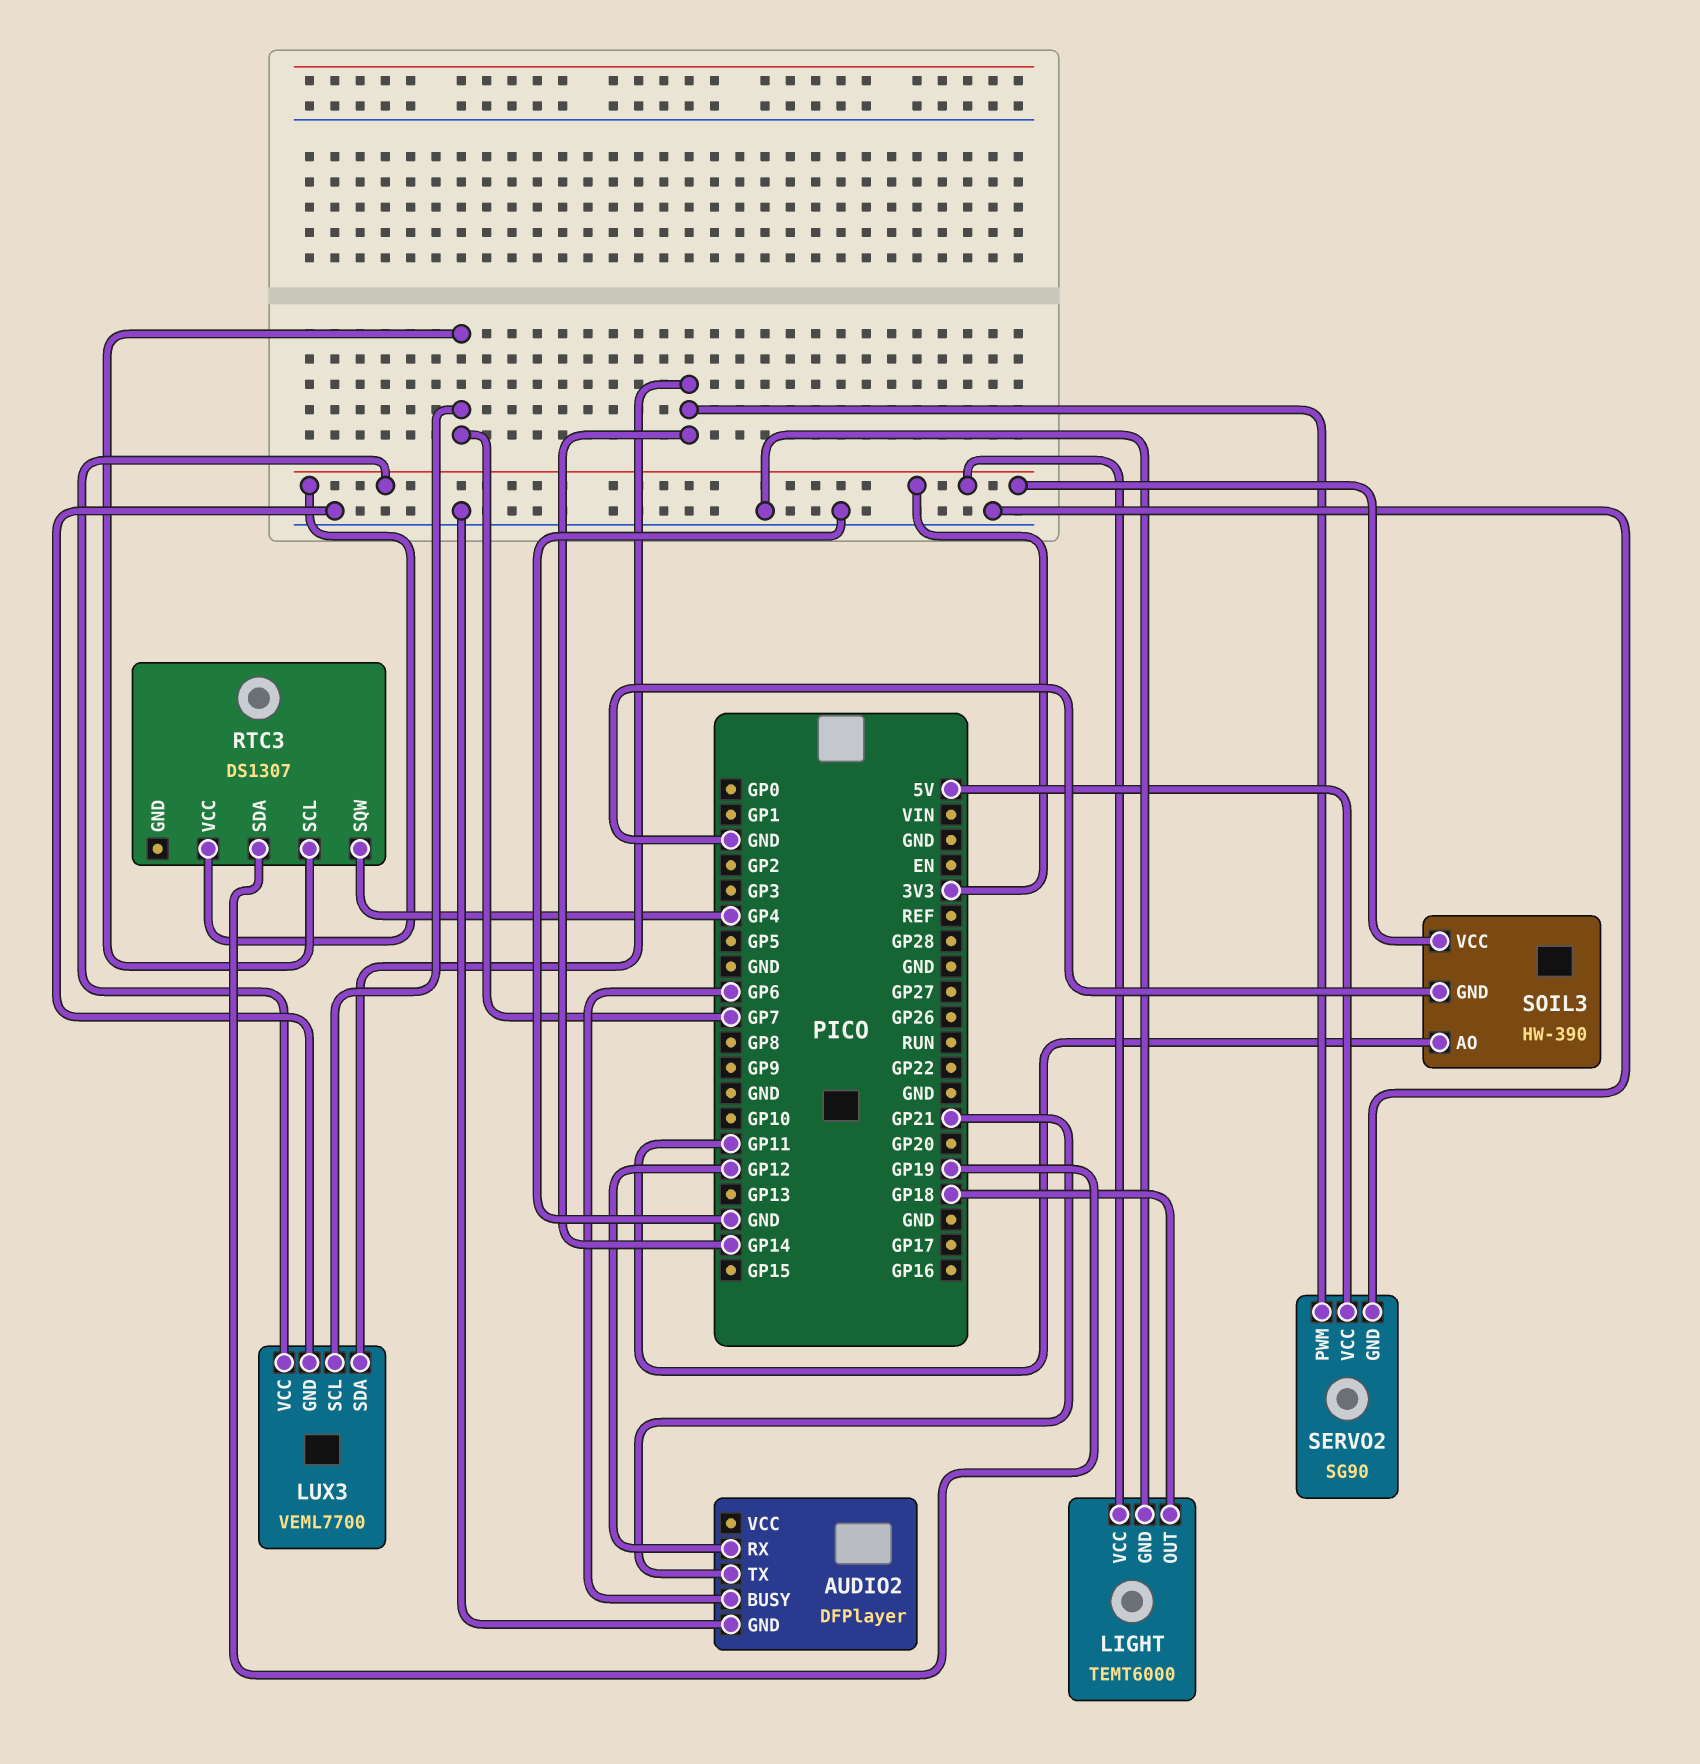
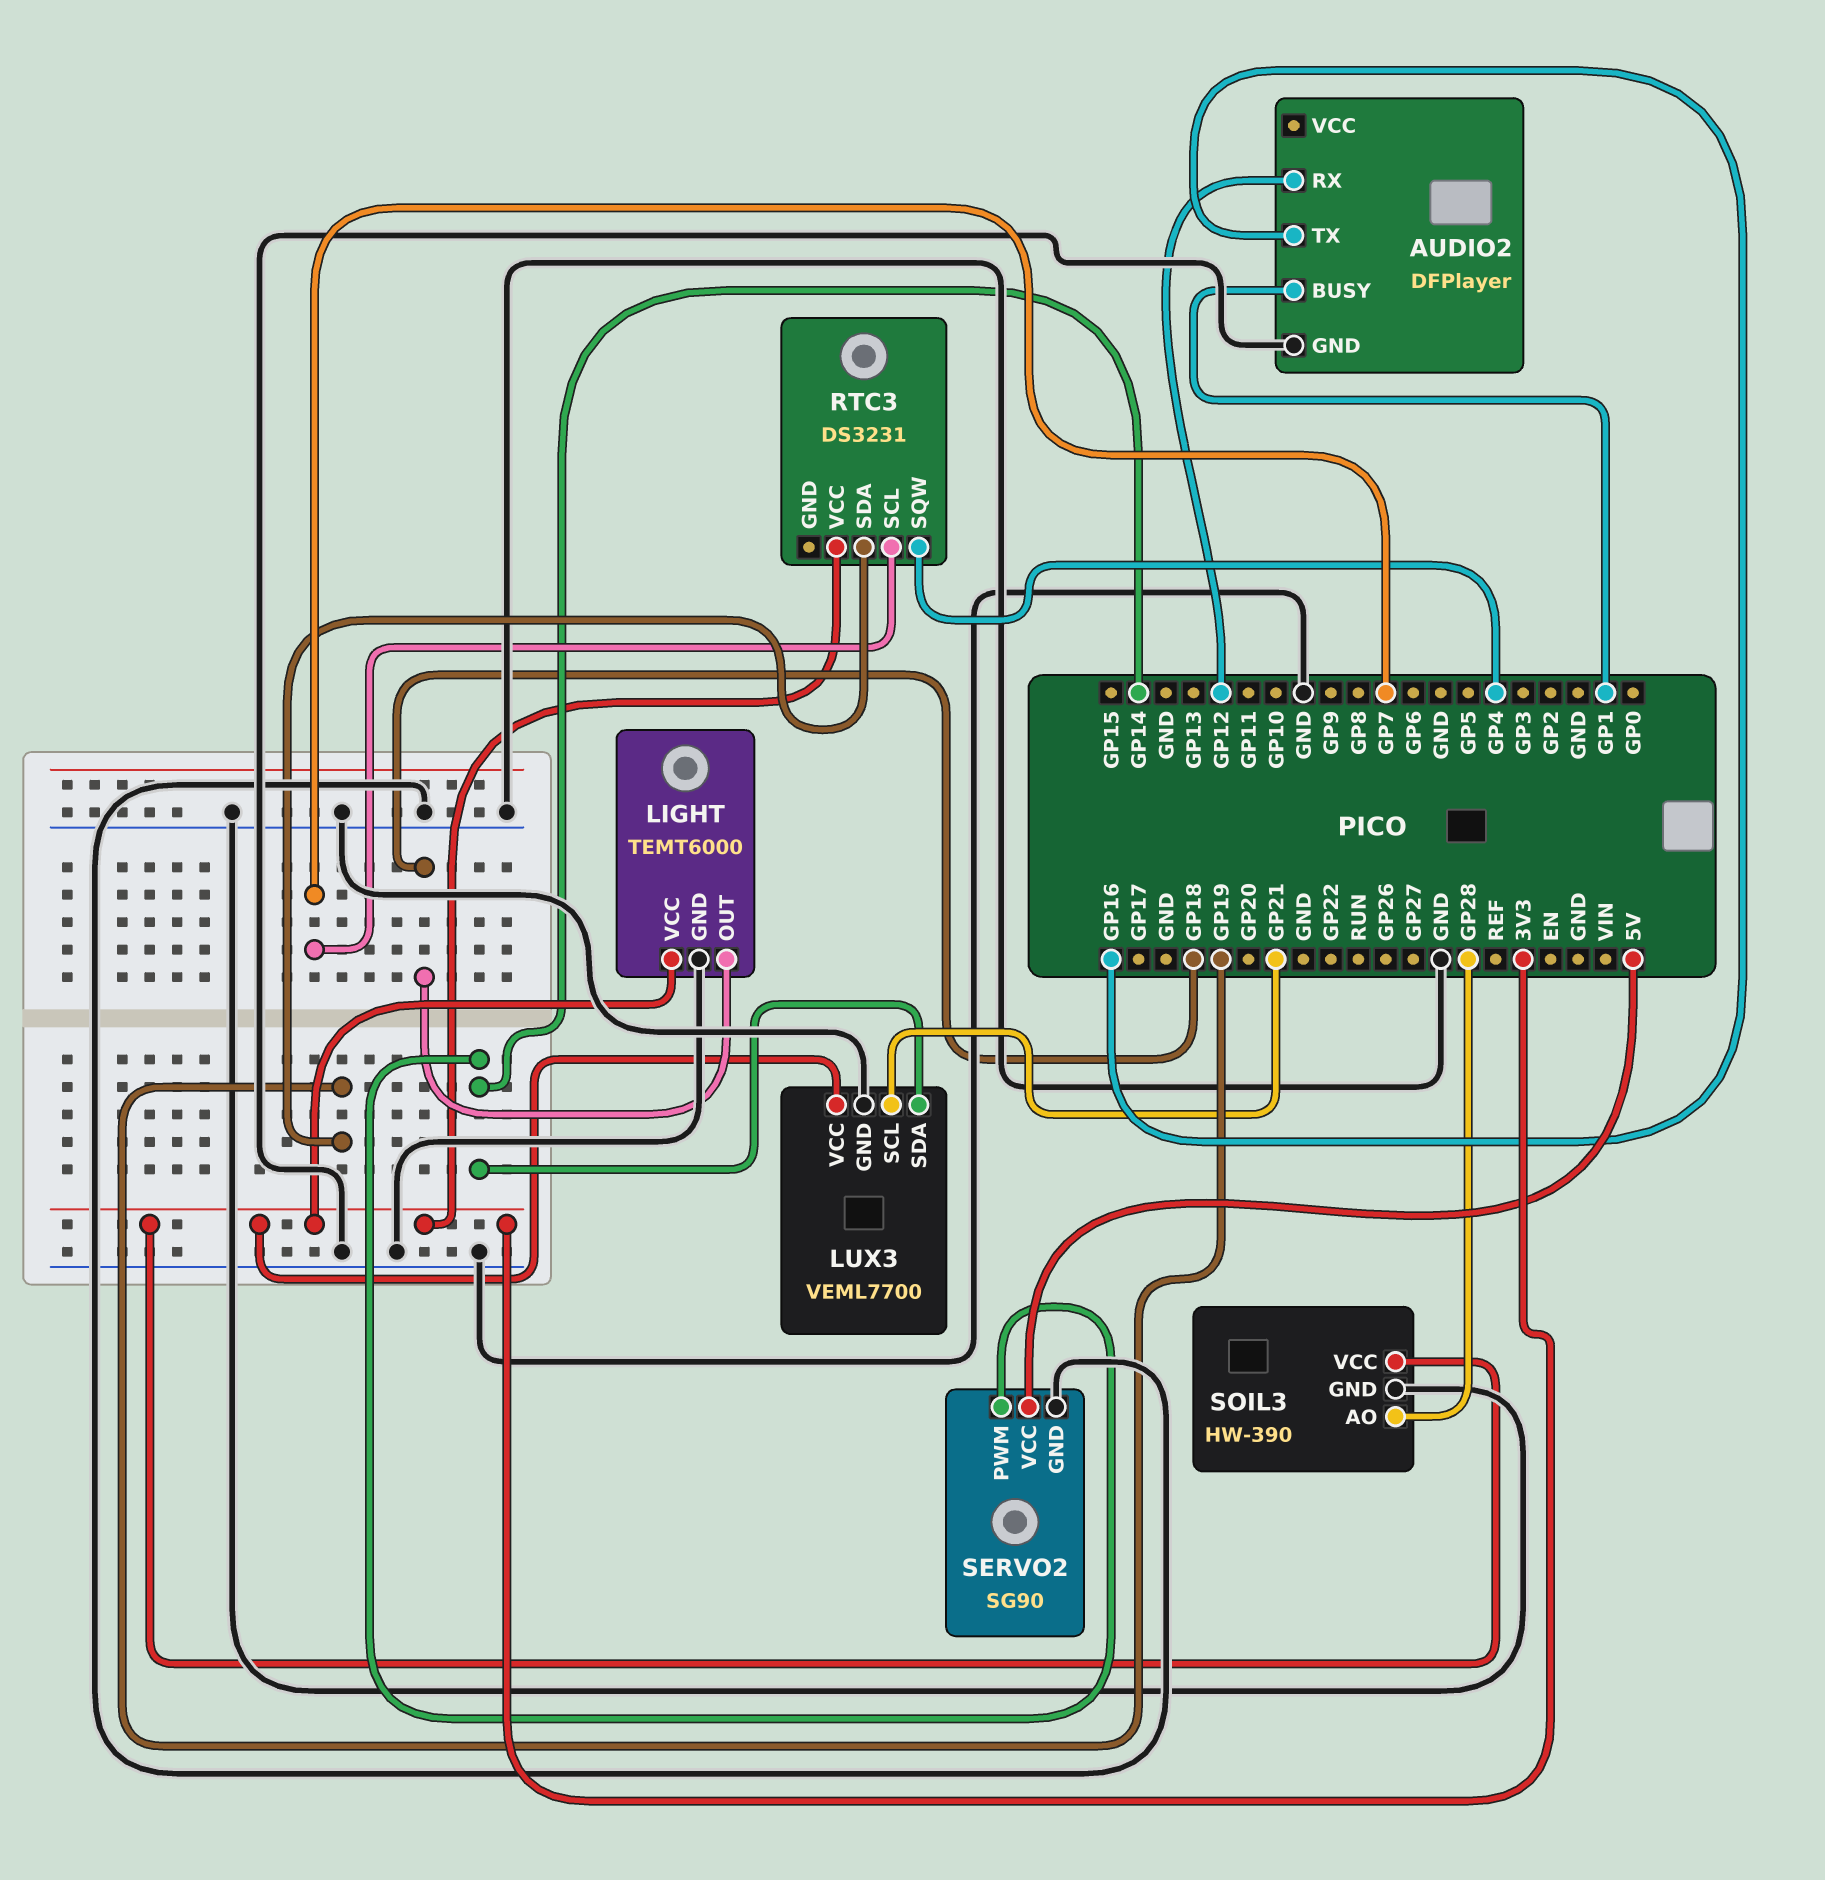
AUDIO2 pin BUSY: GP6 -> GP1
AUDIO2 pin TX: GP21 -> GP16
LUX3 pin SCL: GP7 -> GP21
RTC3: DS1307 -> DS3231
SOIL3 pin AO: GP11 -> GP28

